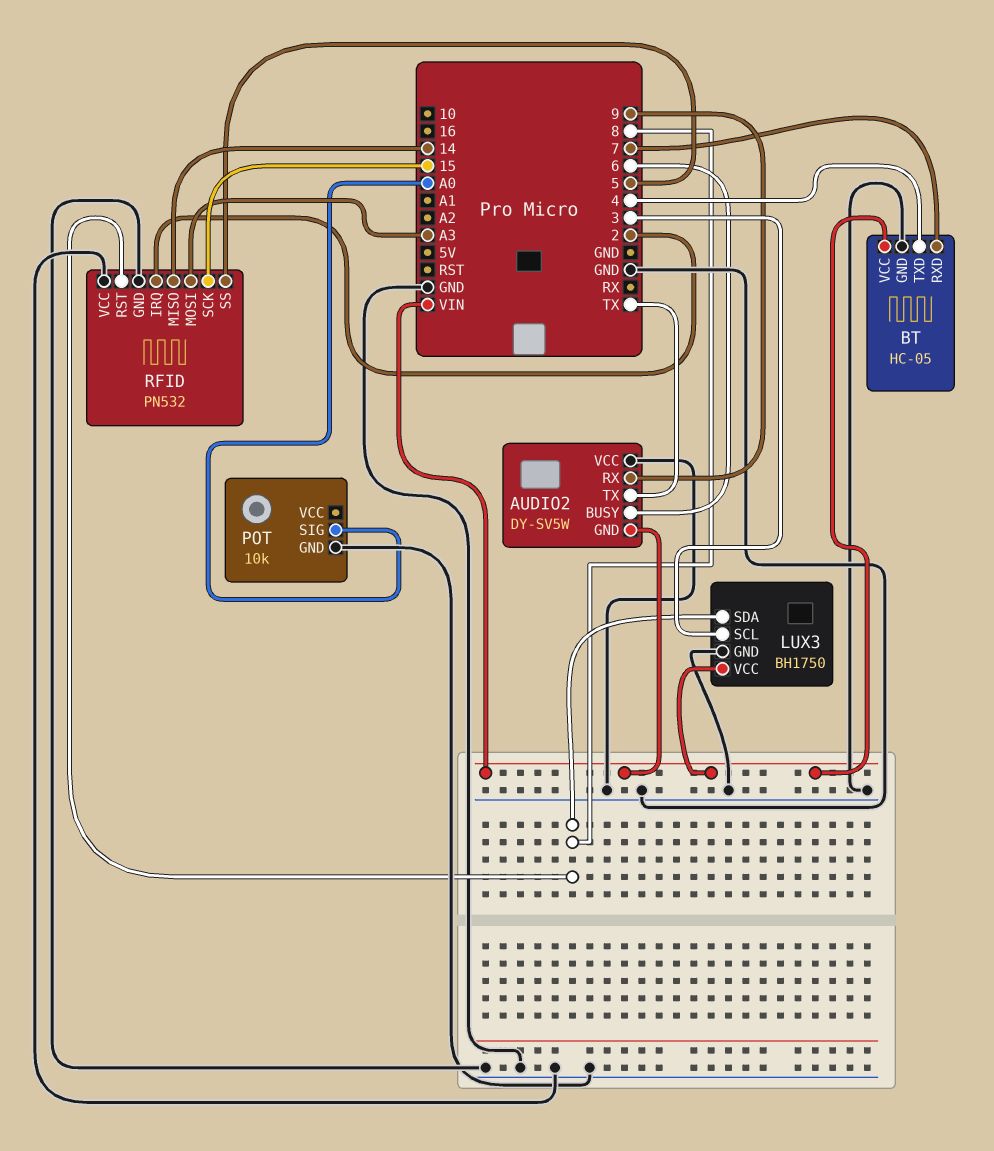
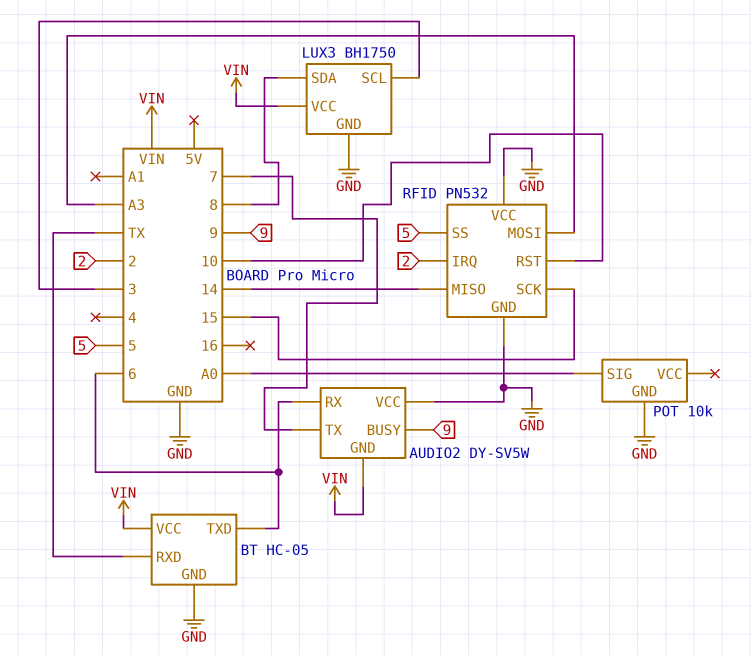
AUDIO2 pin BUSY: 6 -> 9
AUDIO2 pin RX: 9 -> 6
AUDIO2 pin TX: TX -> 7
BT pin RXD: 7 -> TX
BT pin TXD: 4 -> 6
RFID pin RST: 8 -> 10

